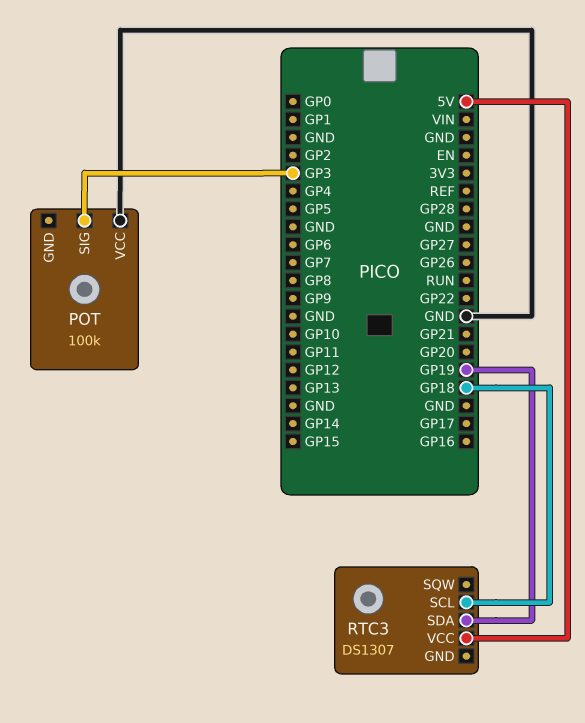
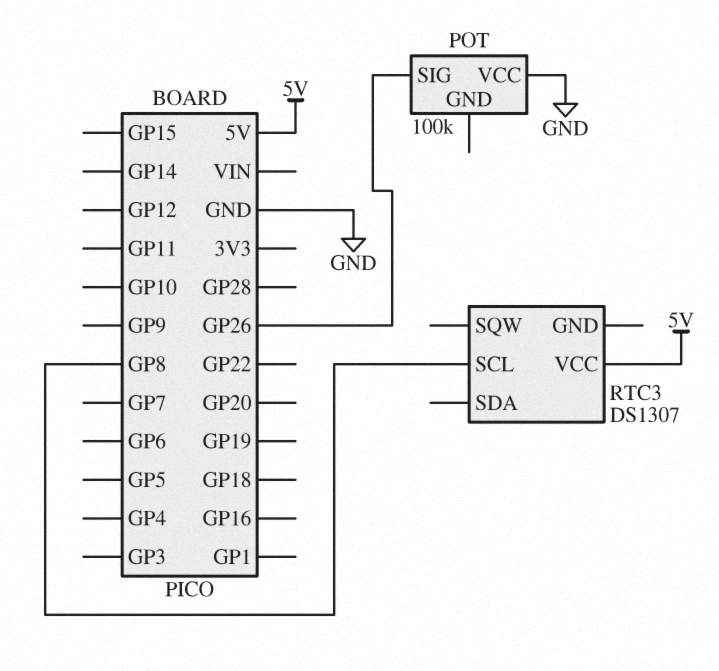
POT pin SIG: GP3 -> GP26
RTC3 pin SCL: GP18 -> GP8
RTC3 pin SDA: GP19 -> none

